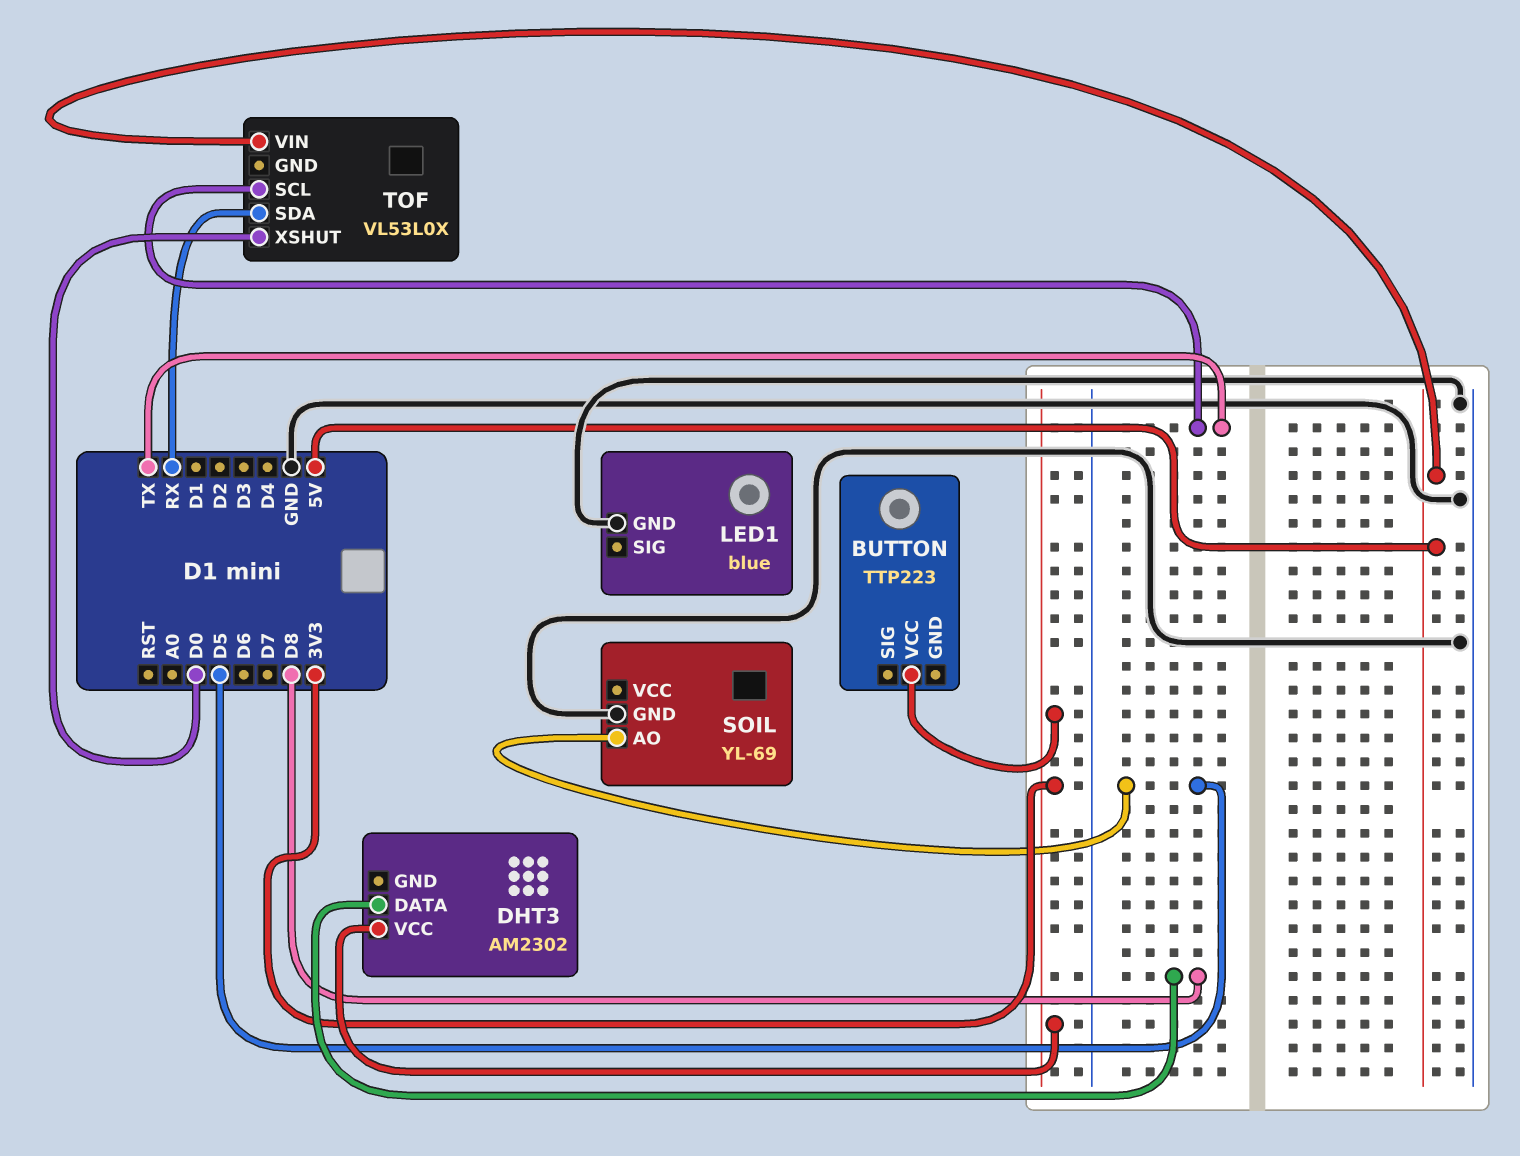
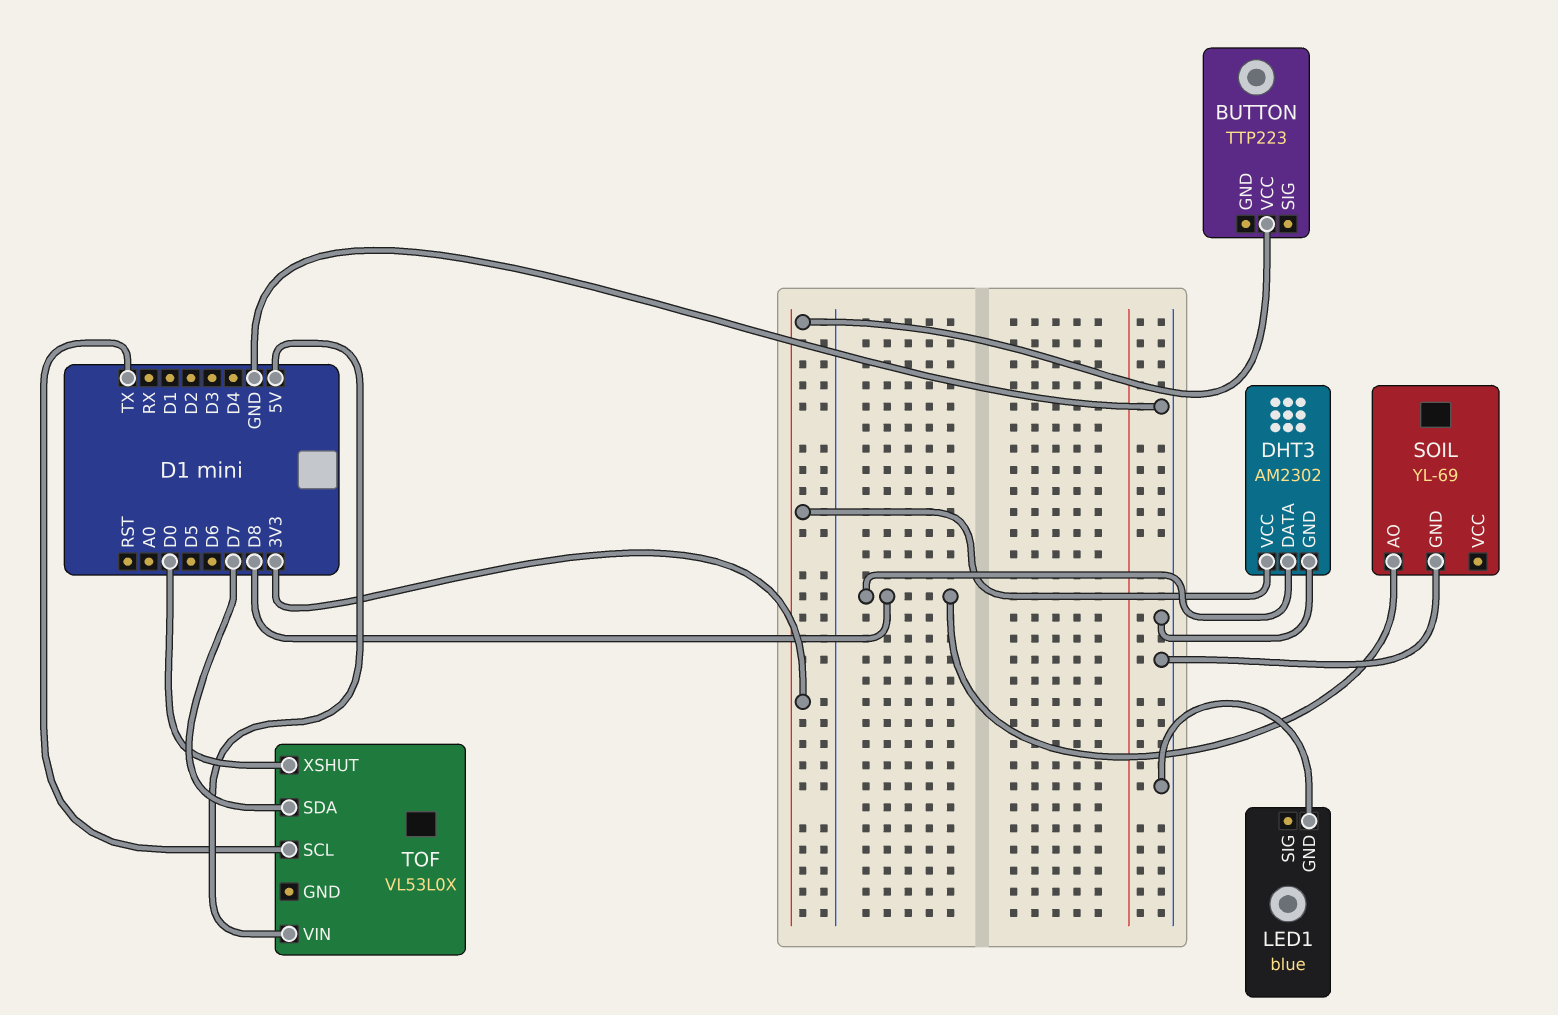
DHT3 pin GND: none -> GND
SOIL pin AO: D5 -> D8
TOF pin SDA: RX -> D7

